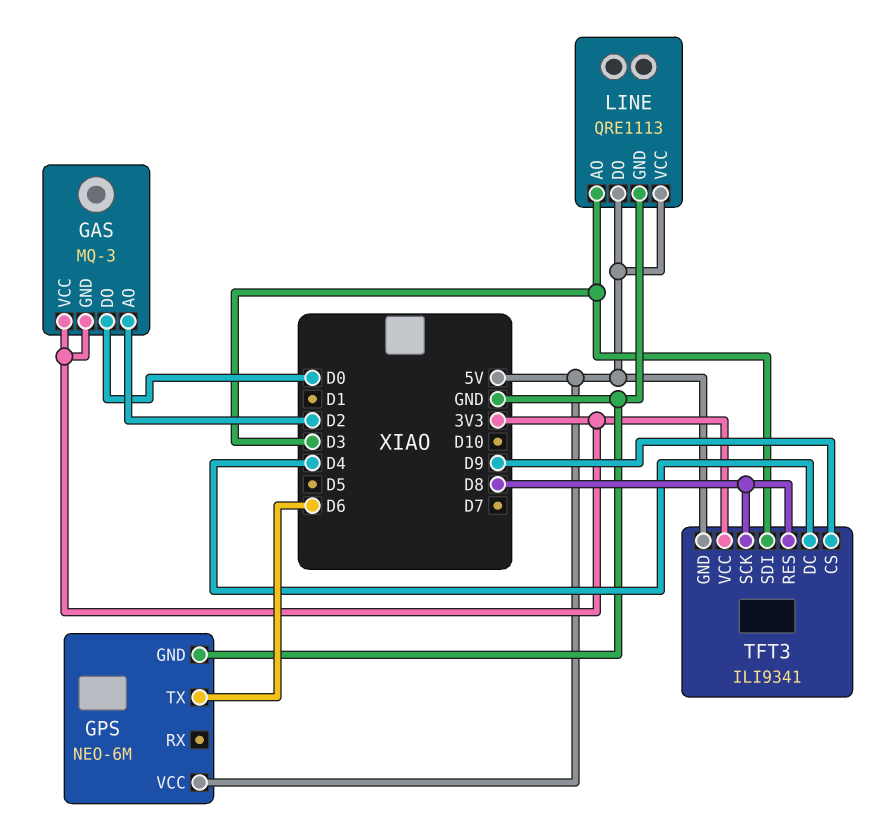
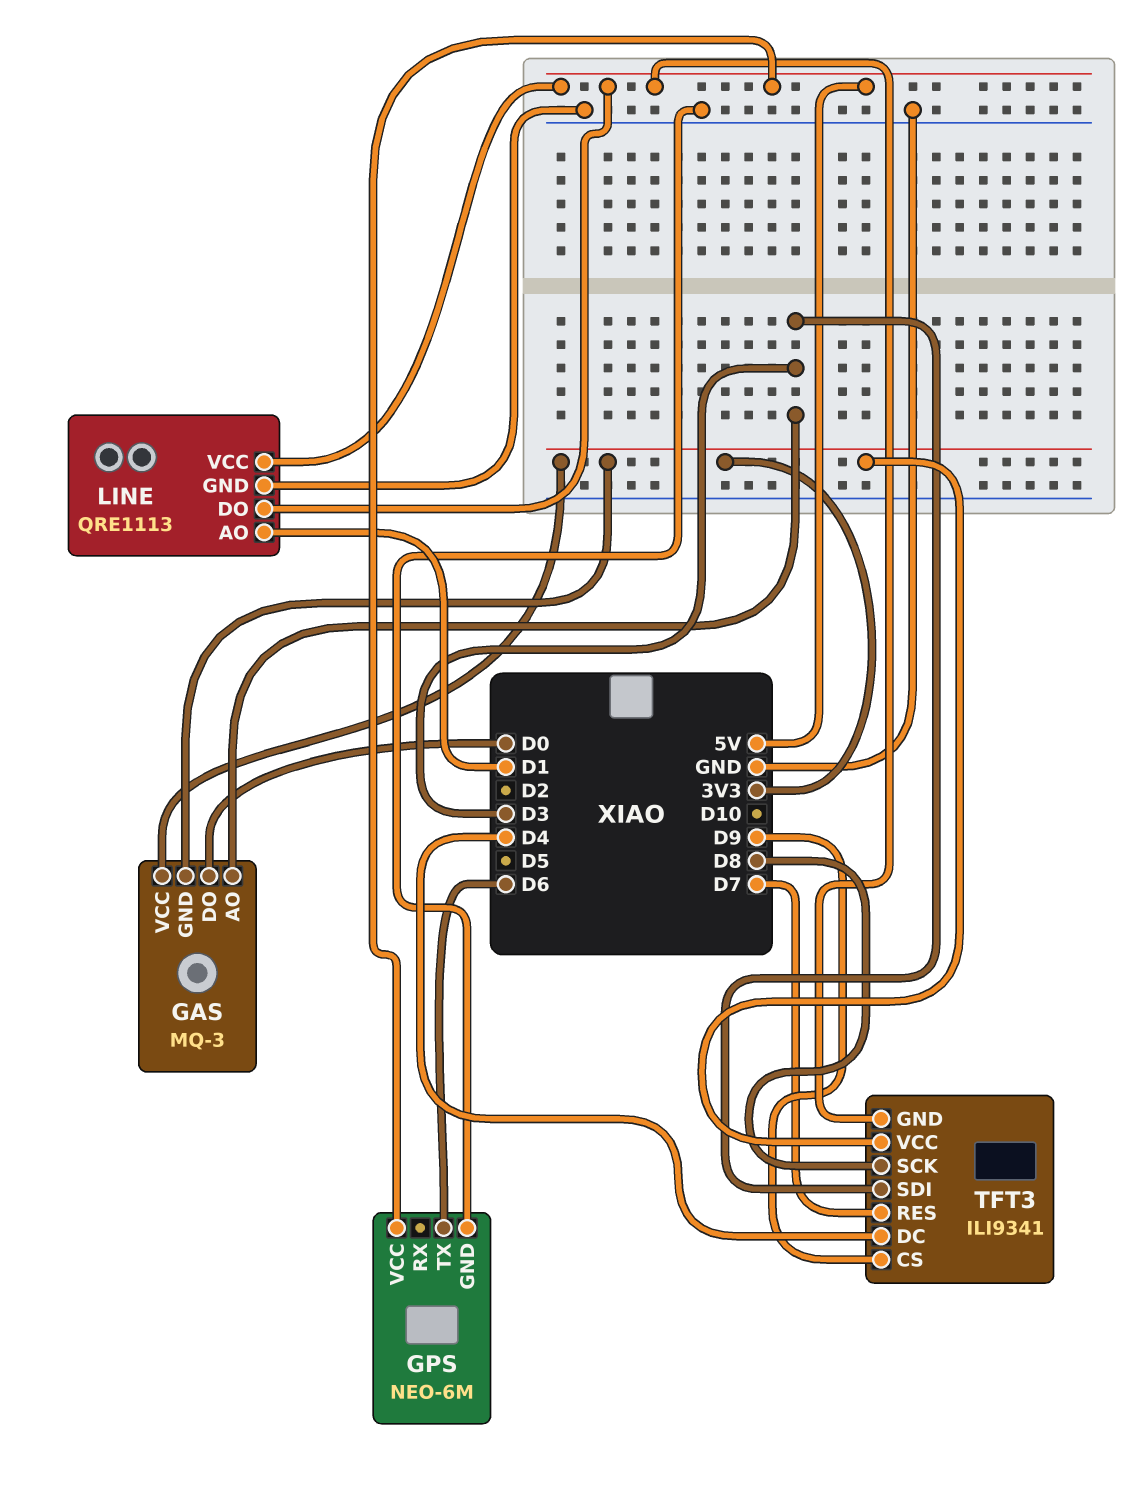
GAS pin AO: D2 -> D3
LINE pin AO: D3 -> D1
TFT3 pin RES: D8 -> D7

